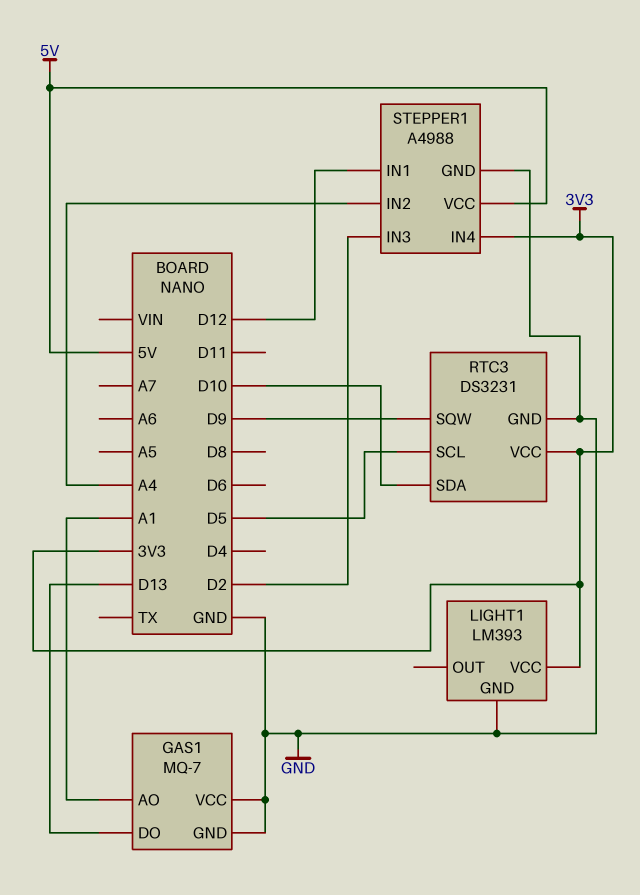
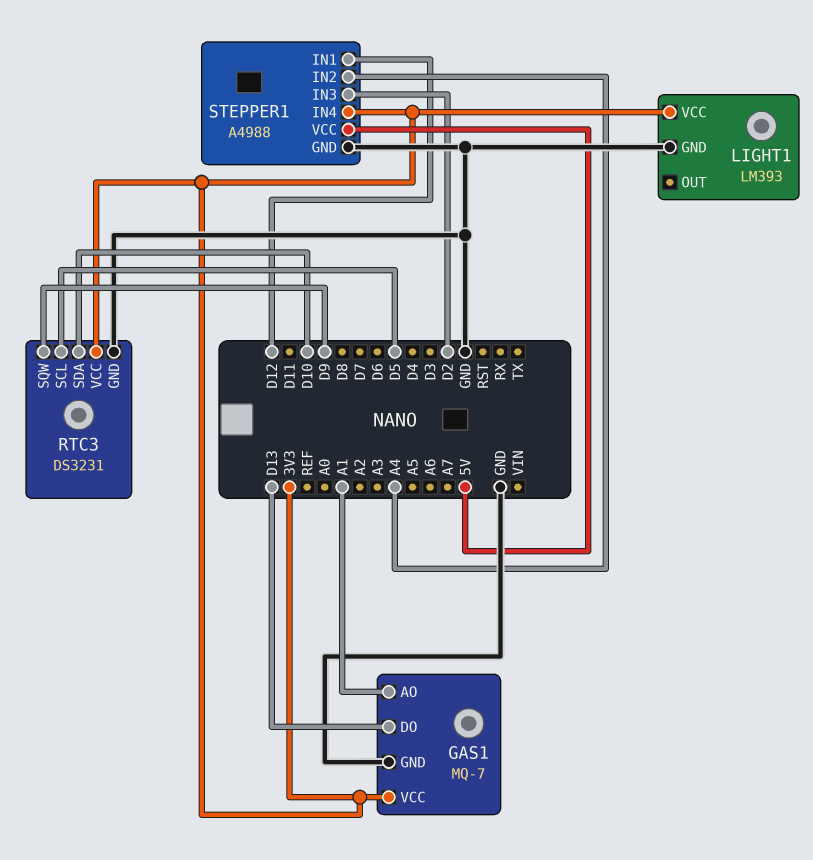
GAS1 pin VCC: GND -> 3V3

